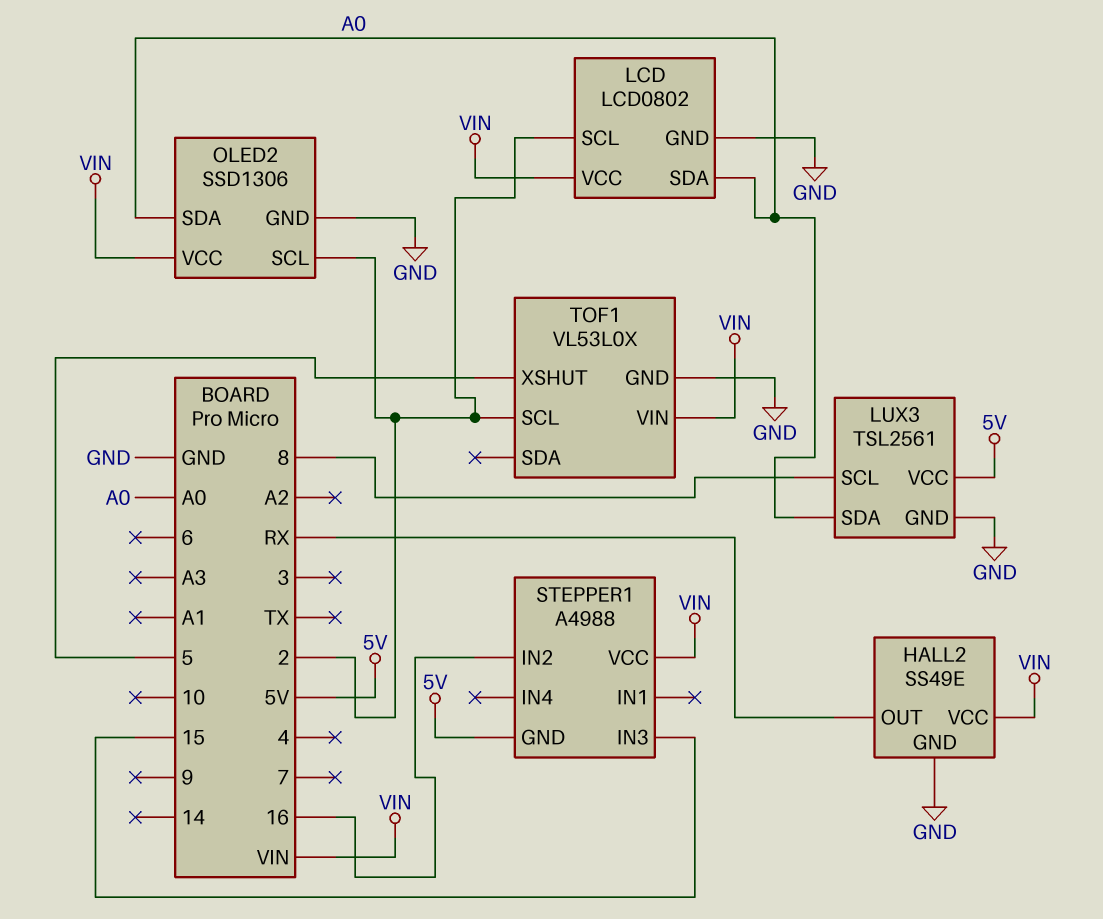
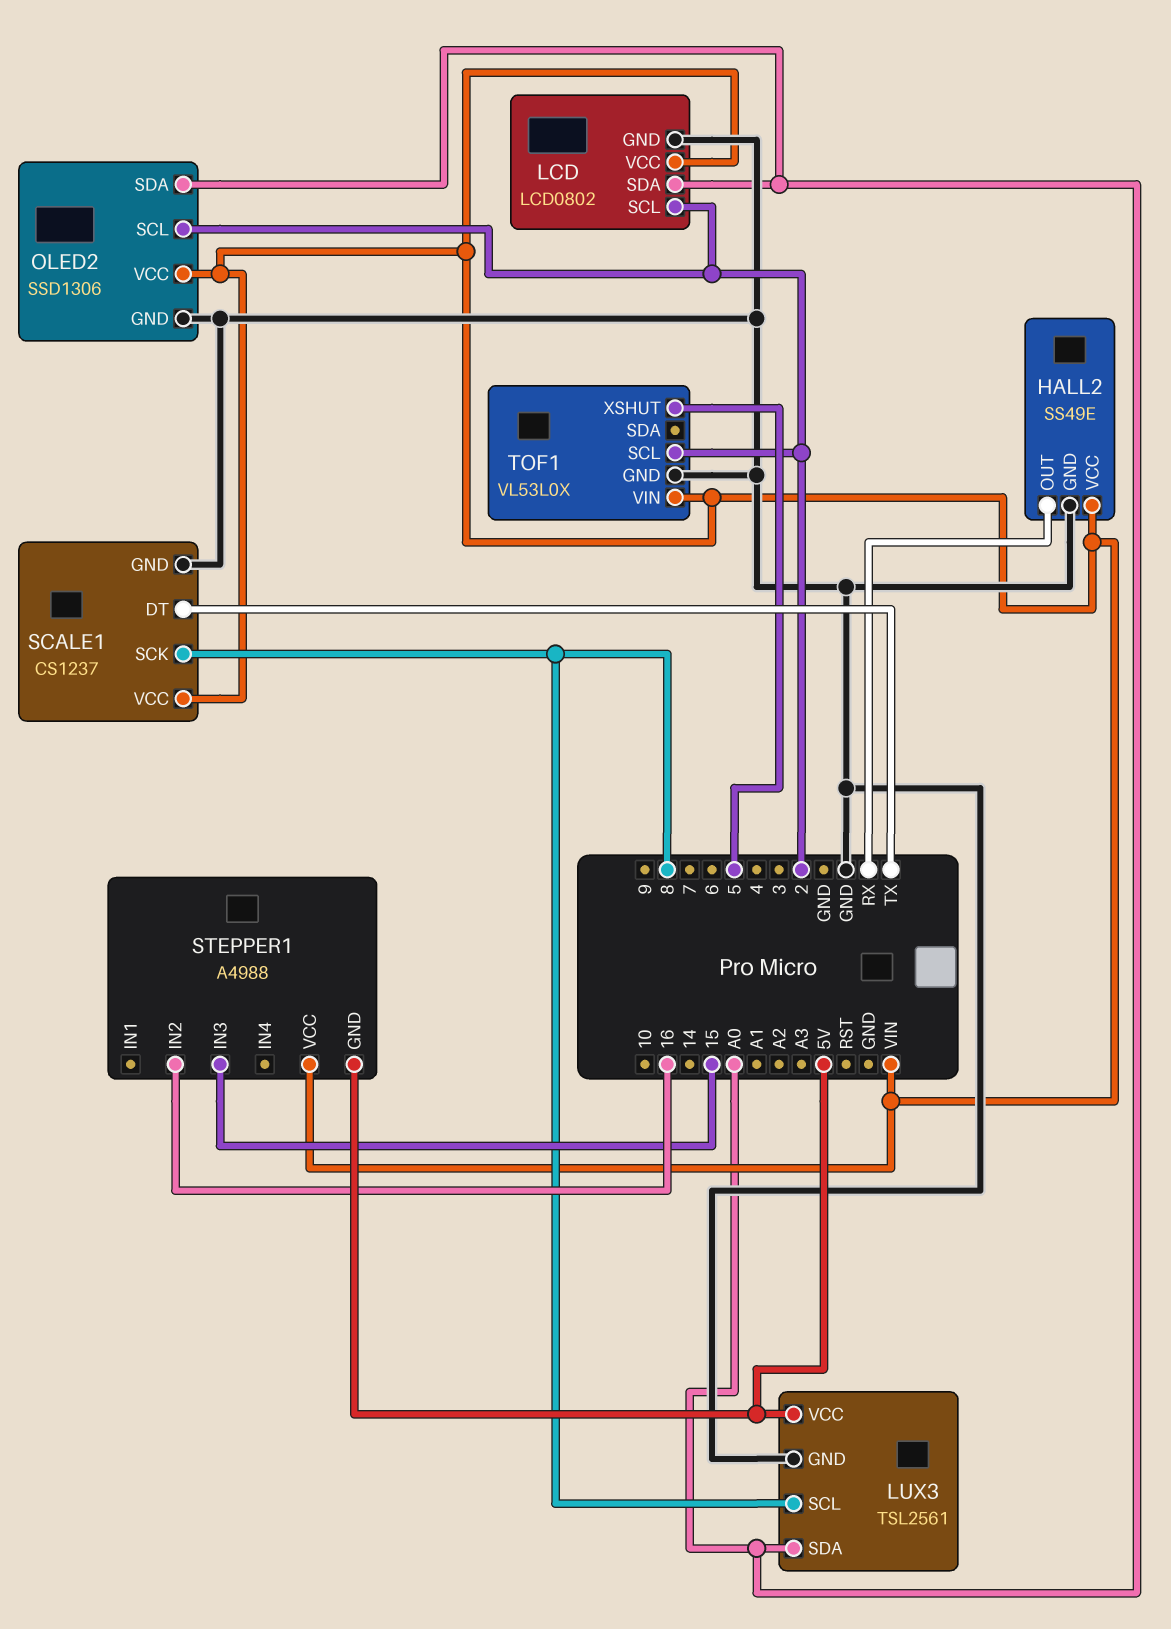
SCALE1: none -> CS1237
SCALE1 pin DT: none -> TX
SCALE1 pin GND: none -> GND
SCALE1 pin SCK: none -> 8
SCALE1 pin VCC: none -> VIN

